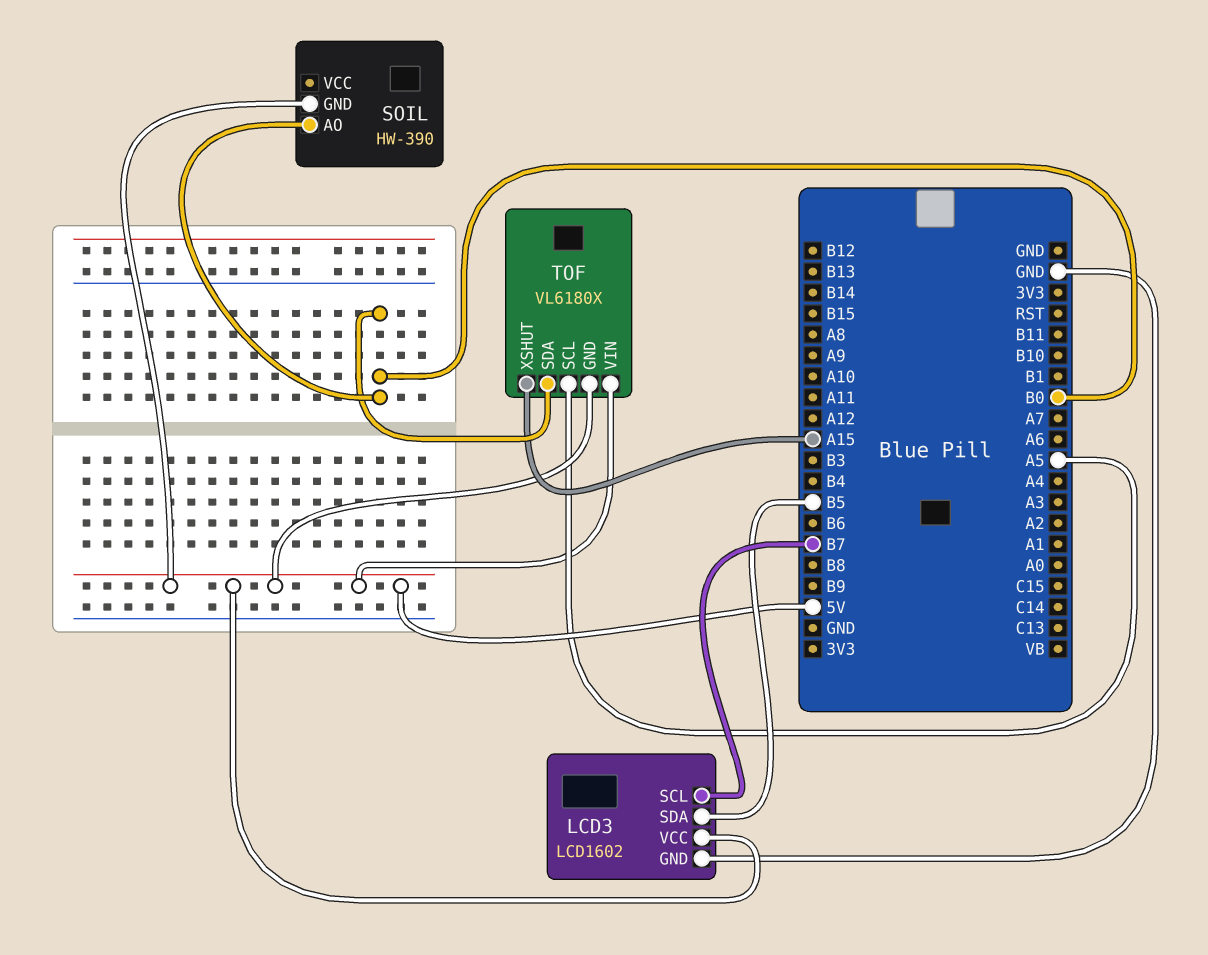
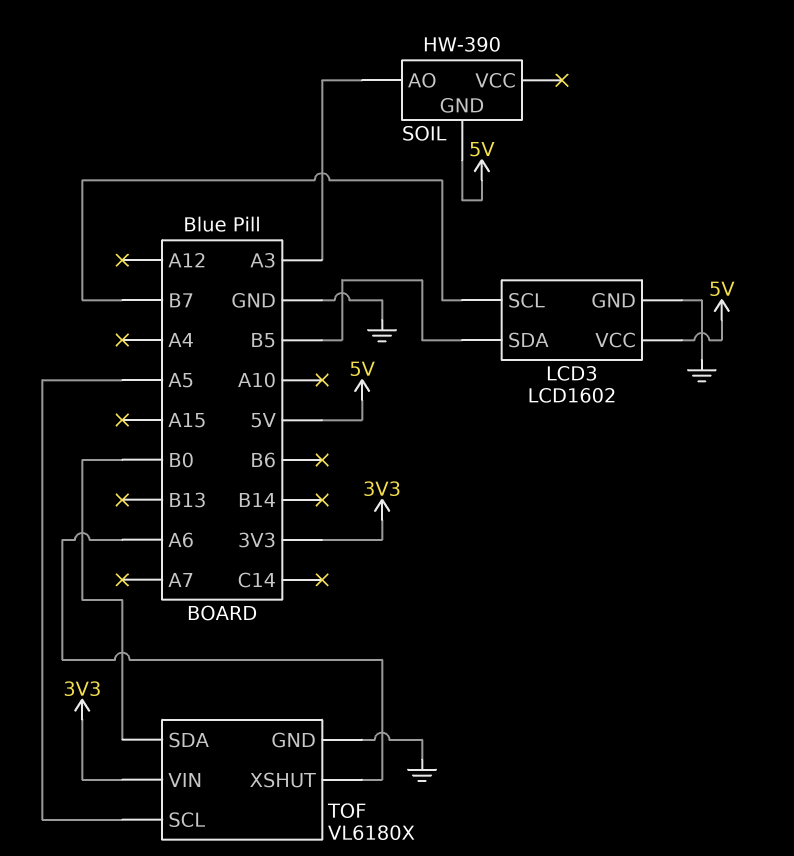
SOIL pin AO: B0 -> A3
TOF pin GND: 5V -> GND
TOF pin VIN: 5V -> 3V3
TOF pin XSHUT: A15 -> A6

